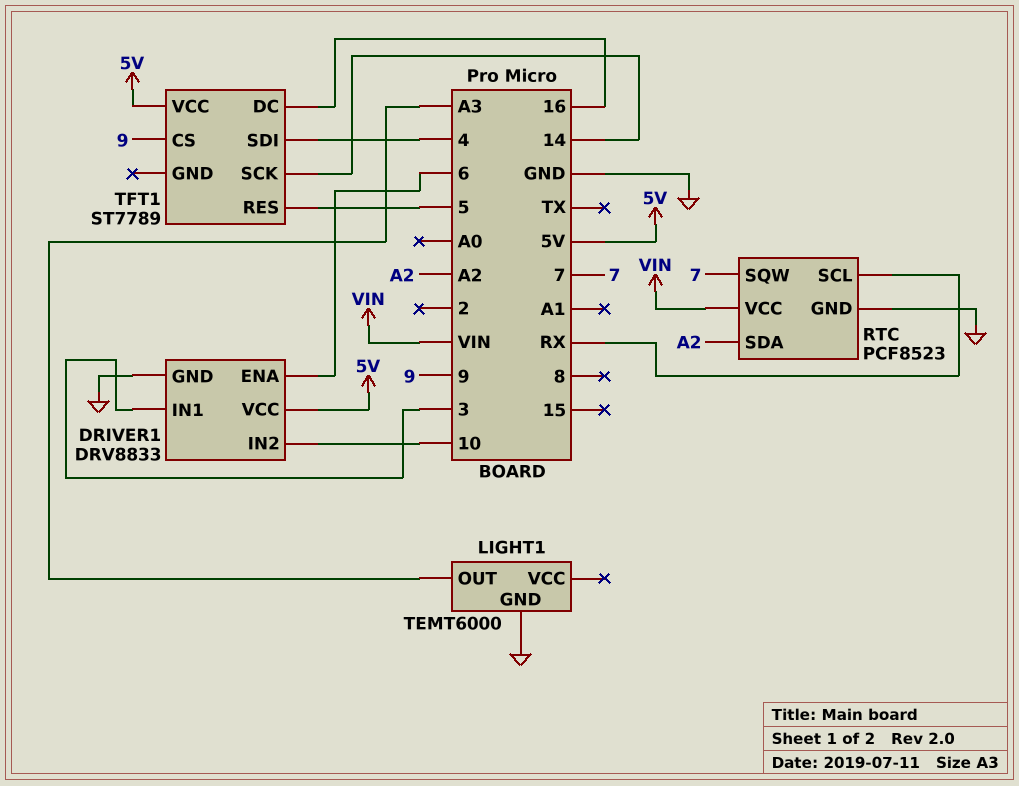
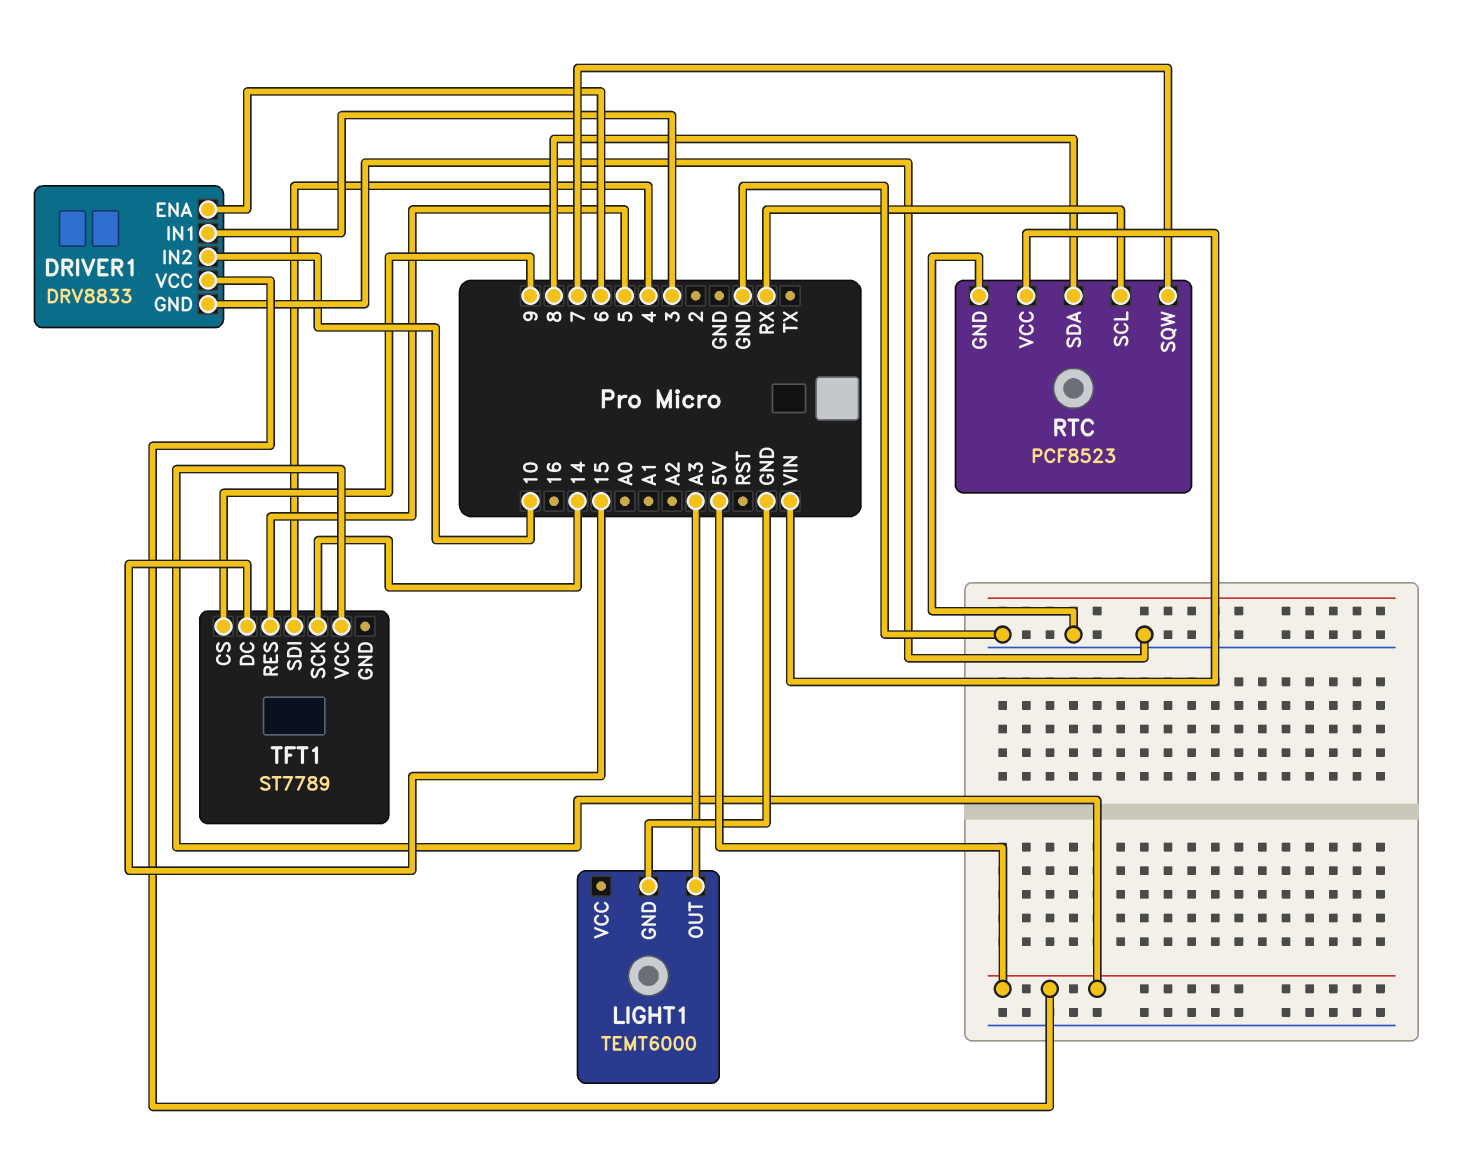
RTC pin SDA: A2 -> 8
TFT1 pin DC: 16 -> 15

